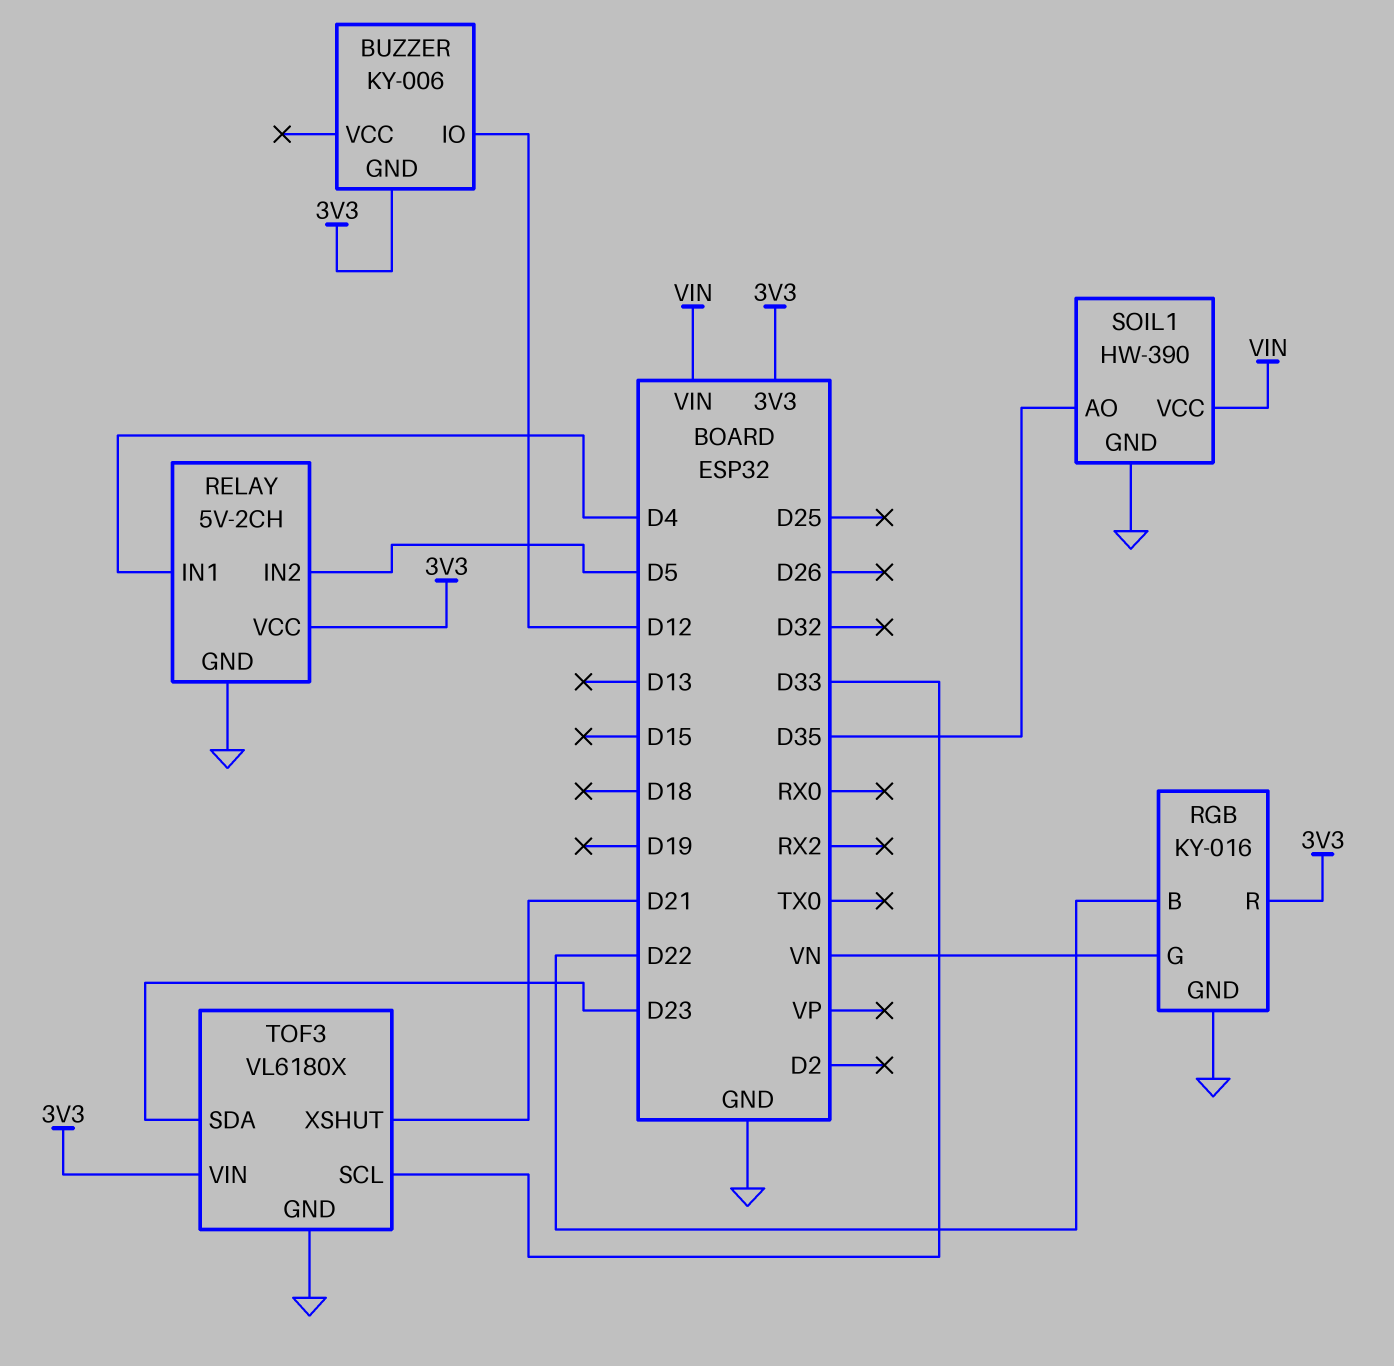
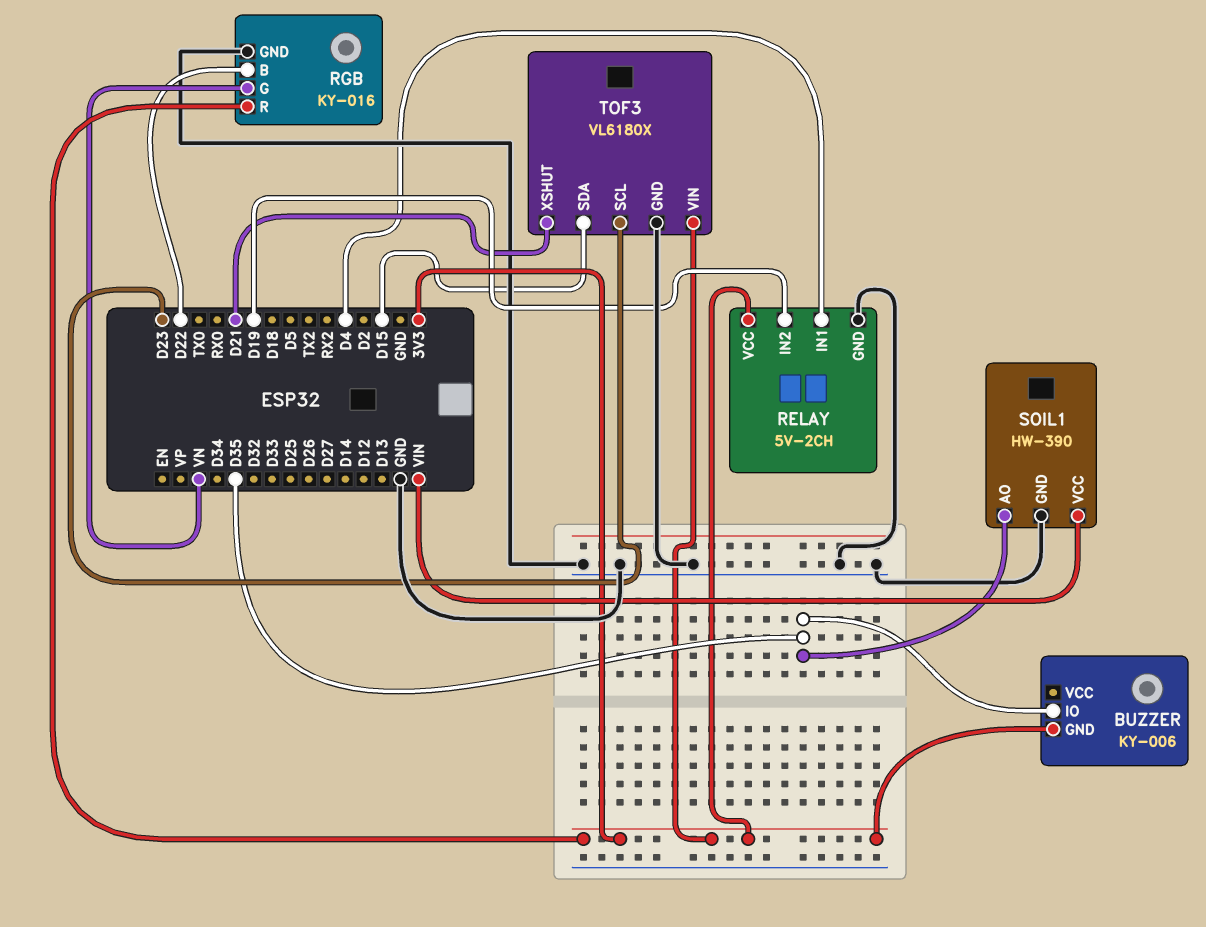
BUZZER pin IO: D12 -> D35
RELAY pin IN2: D5 -> D19
TOF3 pin SCL: D33 -> D23
TOF3 pin SDA: D23 -> D15

